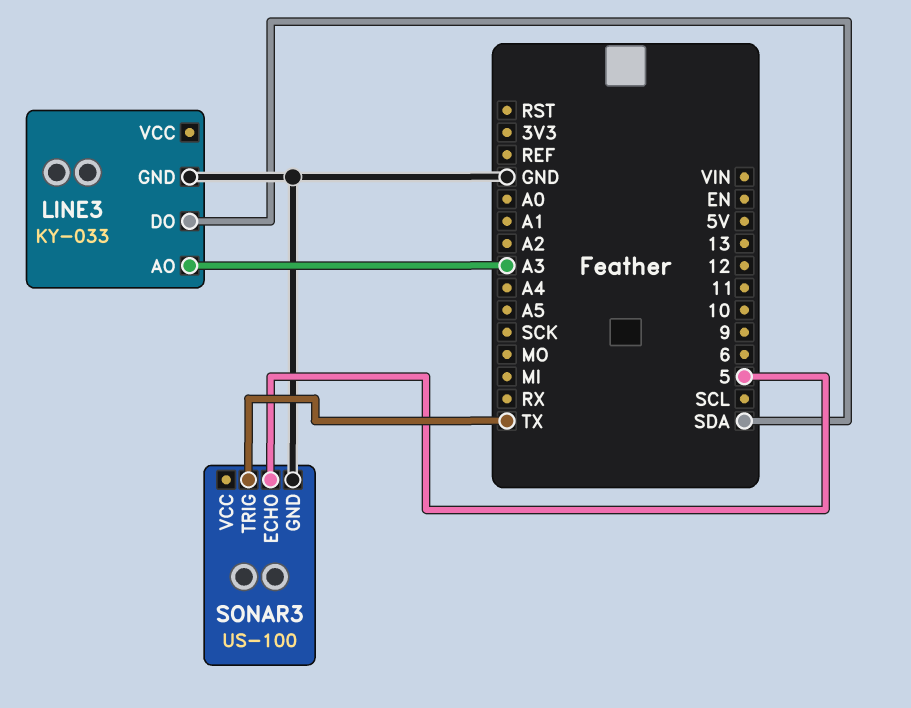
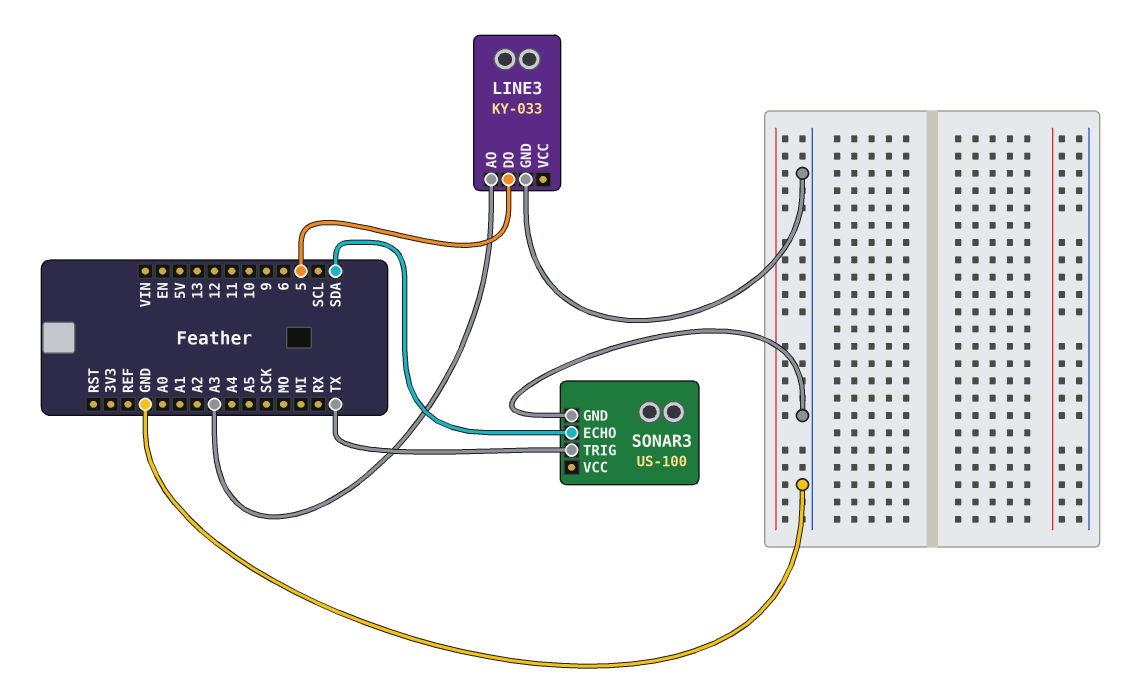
LINE3 pin DO: SDA -> 5
SONAR3 pin ECHO: 5 -> SDA

